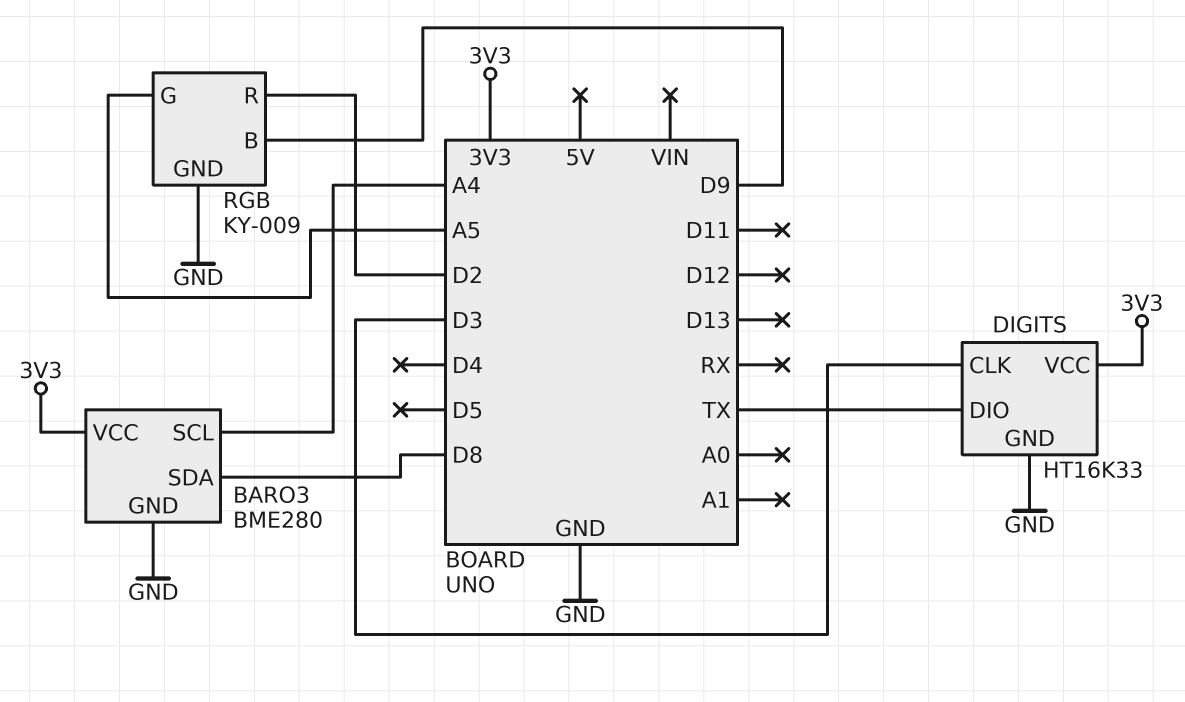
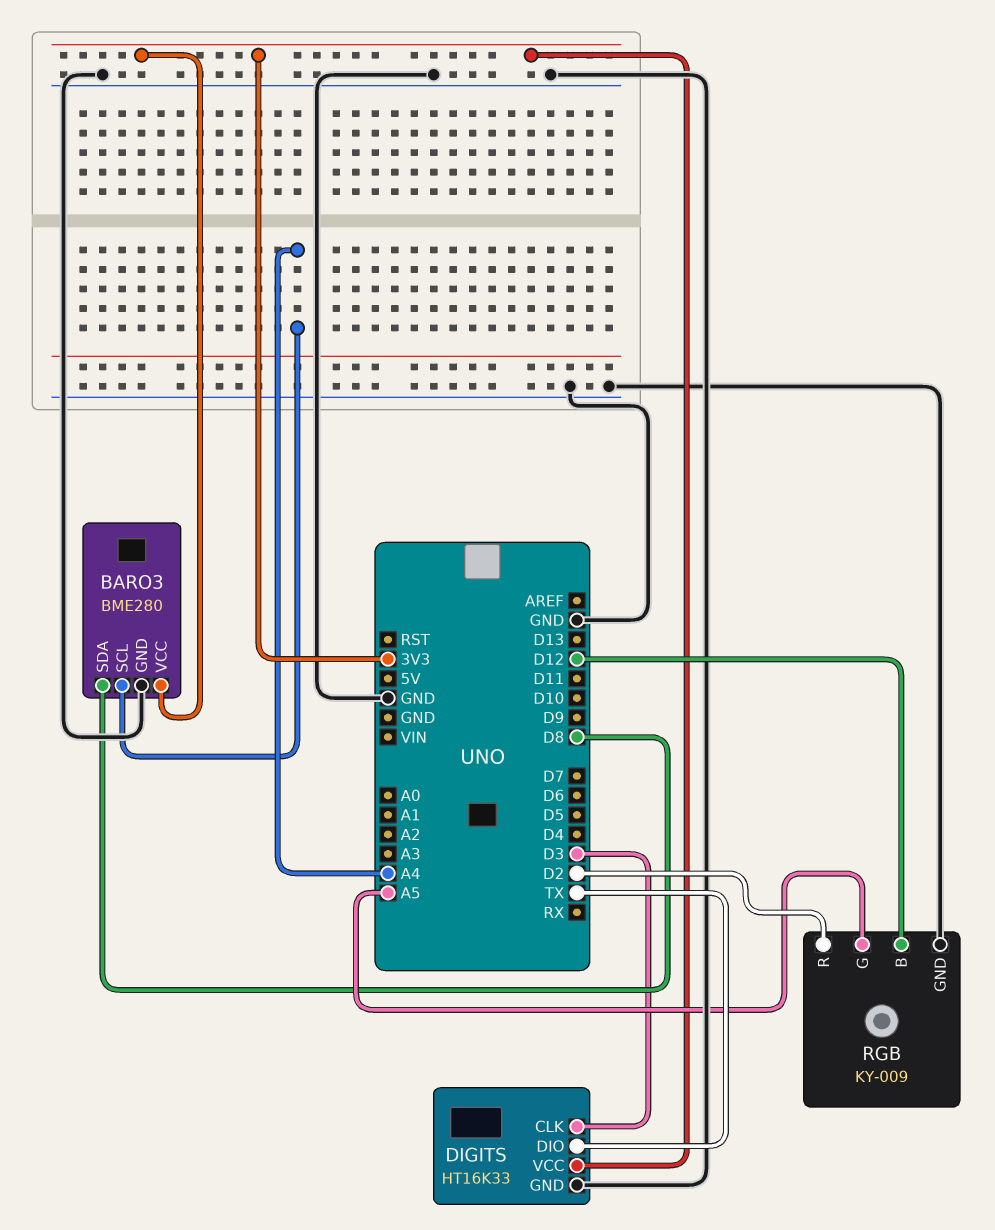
RGB pin B: D9 -> D12

